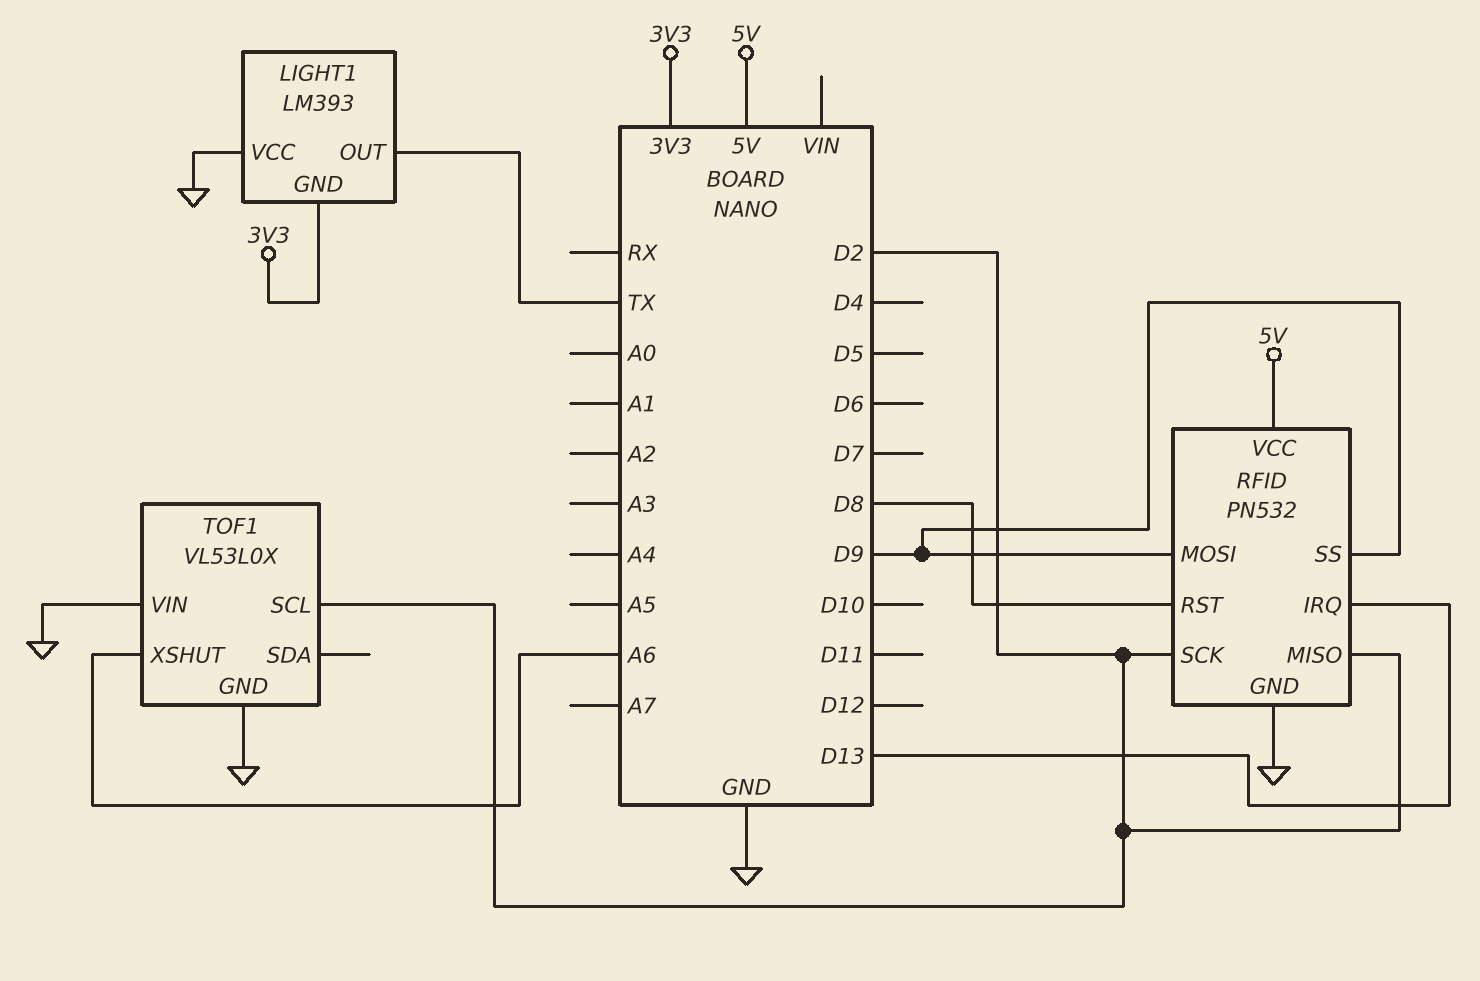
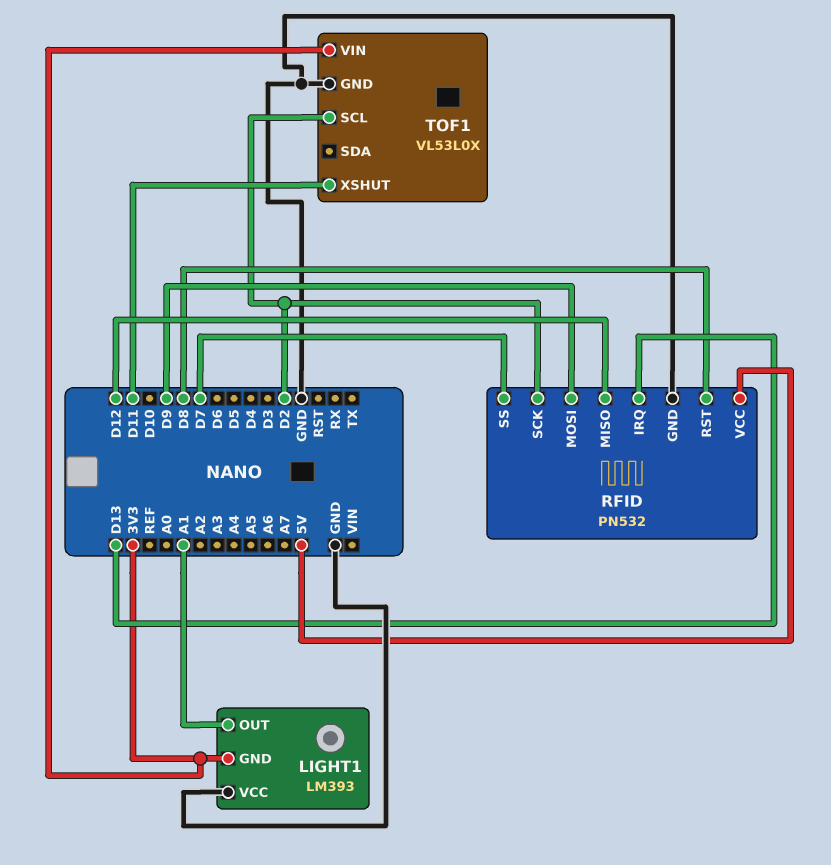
LIGHT1 pin OUT: TX -> A1
RFID pin MISO: D2 -> D12
RFID pin SS: D9 -> D7
TOF1 pin VIN: GND -> 3V3
TOF1 pin XSHUT: A6 -> D11

